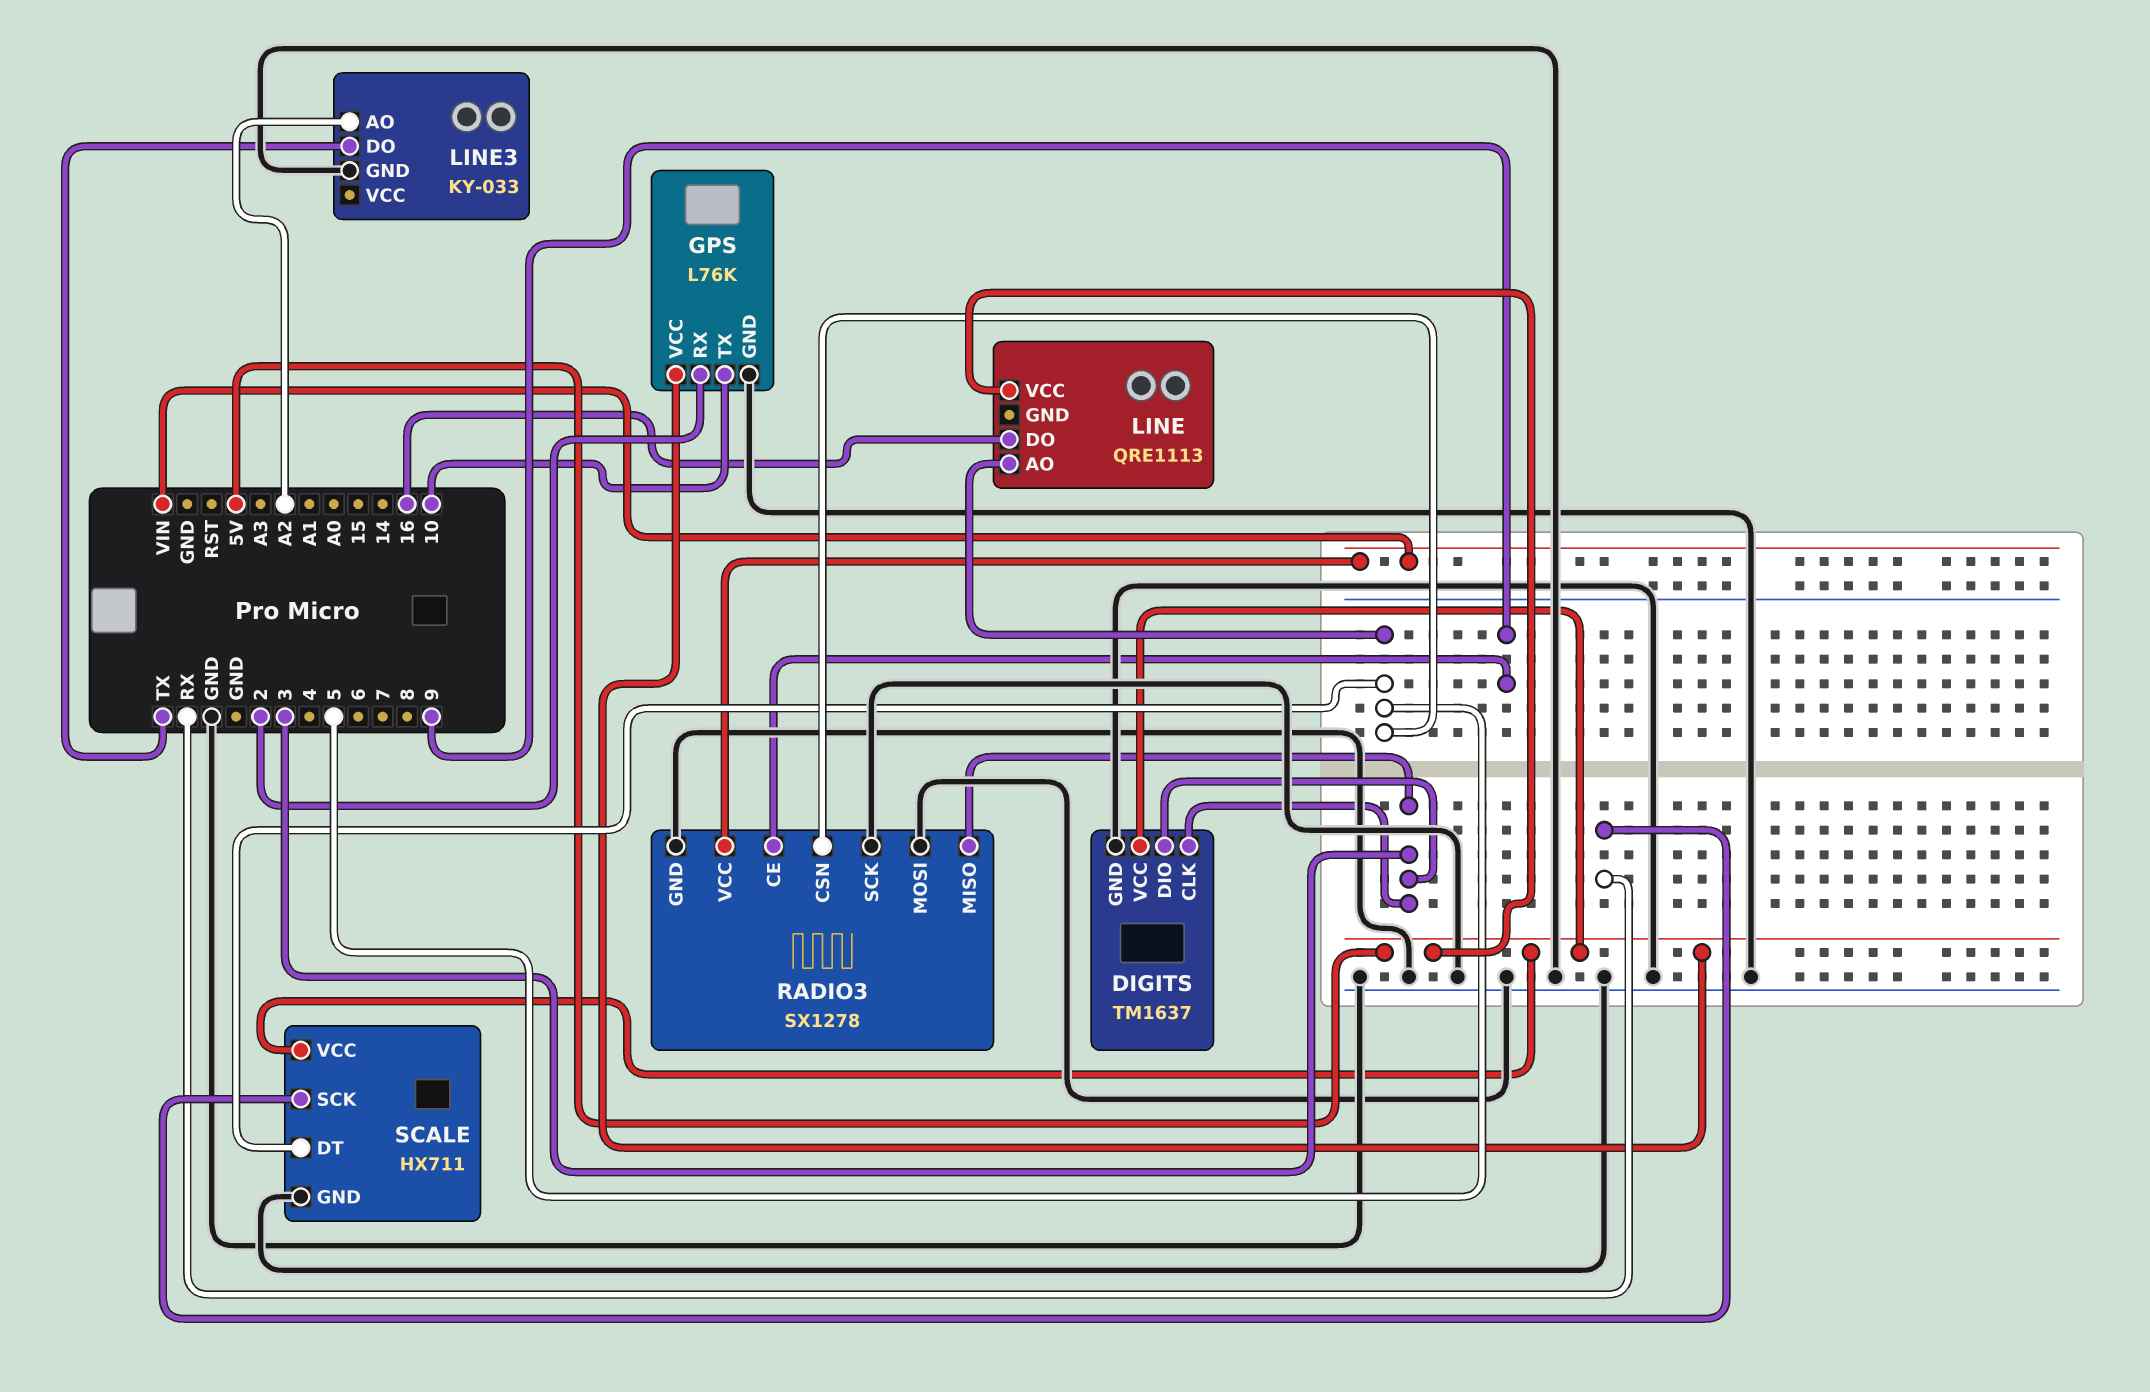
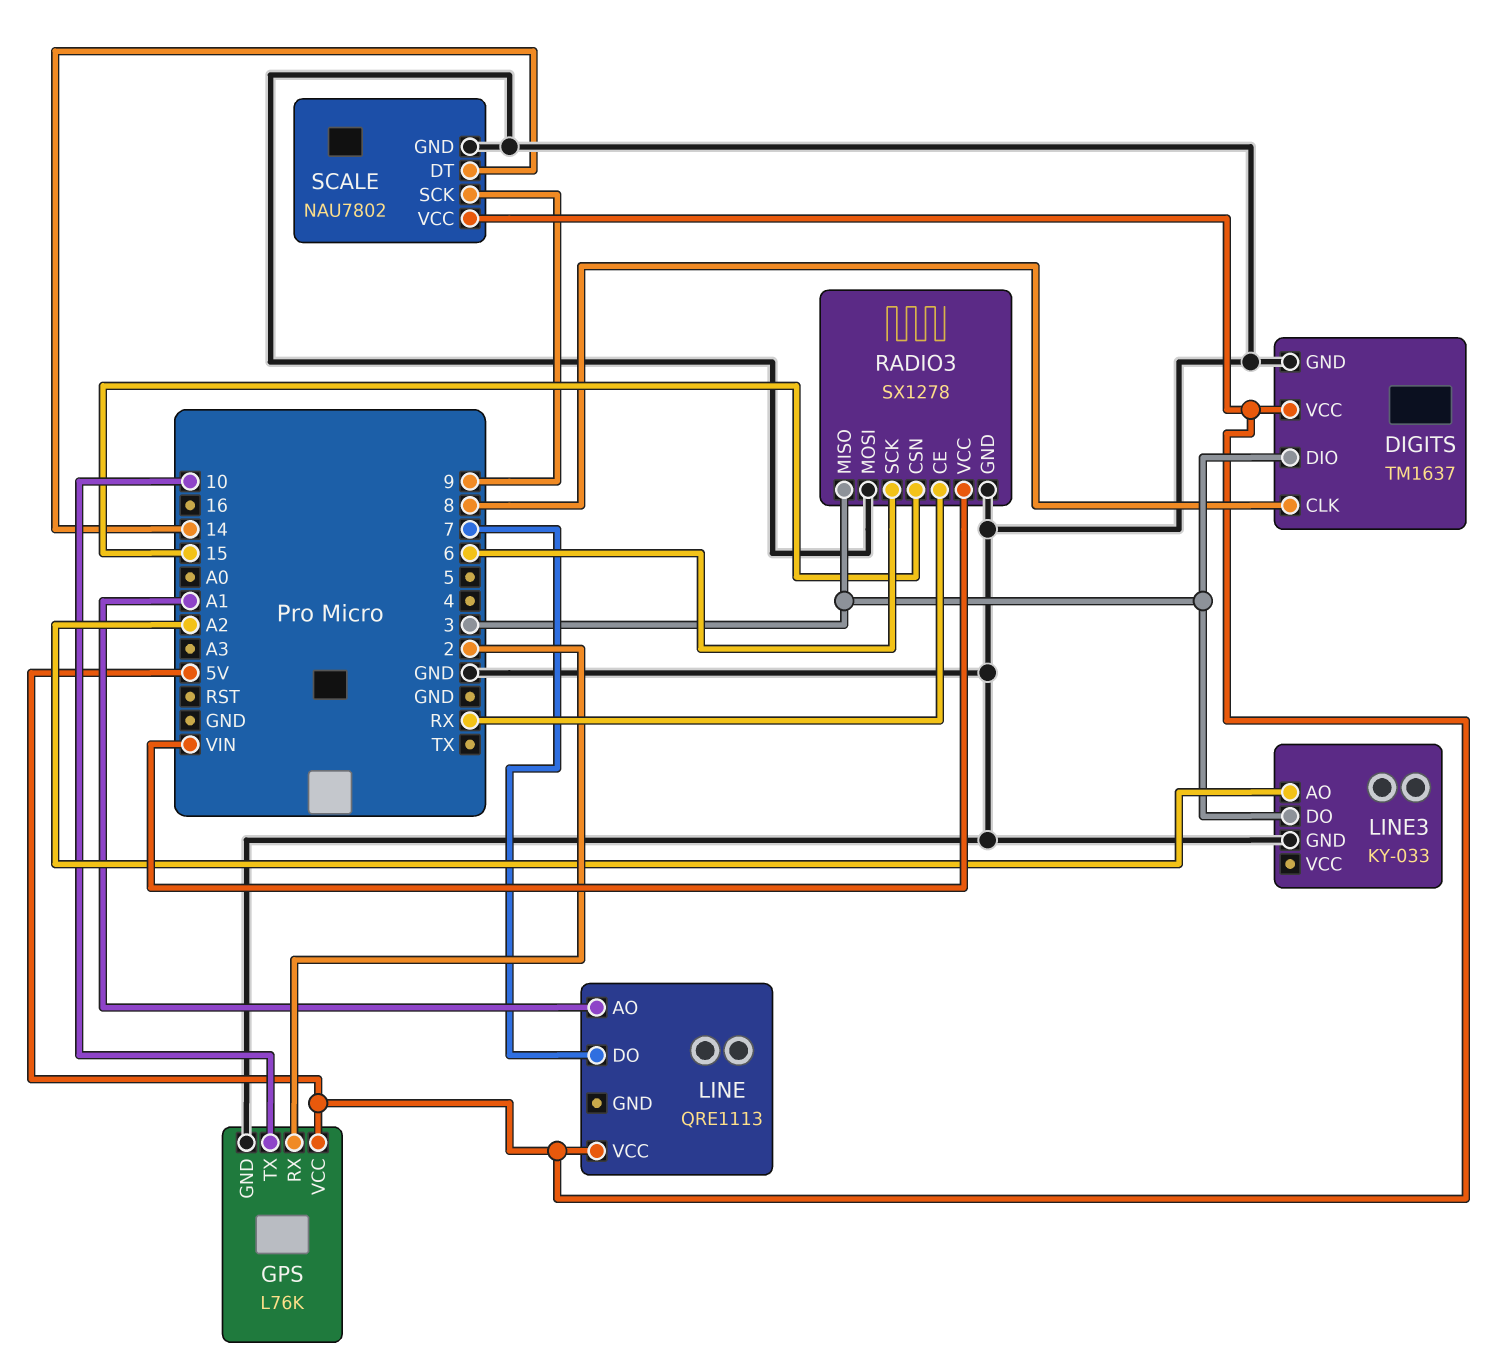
DIGITS pin CLK: 3 -> 8
LINE pin AO: 5 -> A1
LINE pin DO: 16 -> 7
LINE3 pin DO: TX -> 3
RADIO3 pin CE: 9 -> RX
RADIO3 pin CSN: 5 -> 15
RADIO3 pin SCK: GND -> 6
SCALE: HX711 -> NAU7802
SCALE pin DT: 5 -> 14
SCALE pin SCK: RX -> 9

